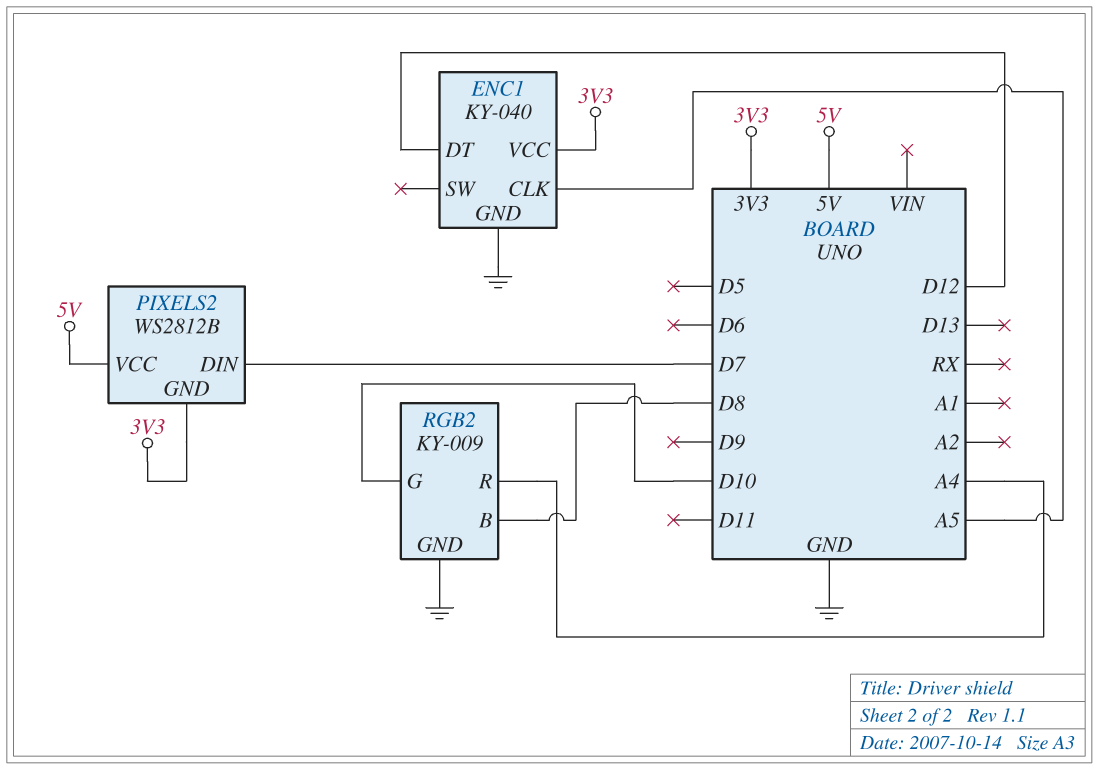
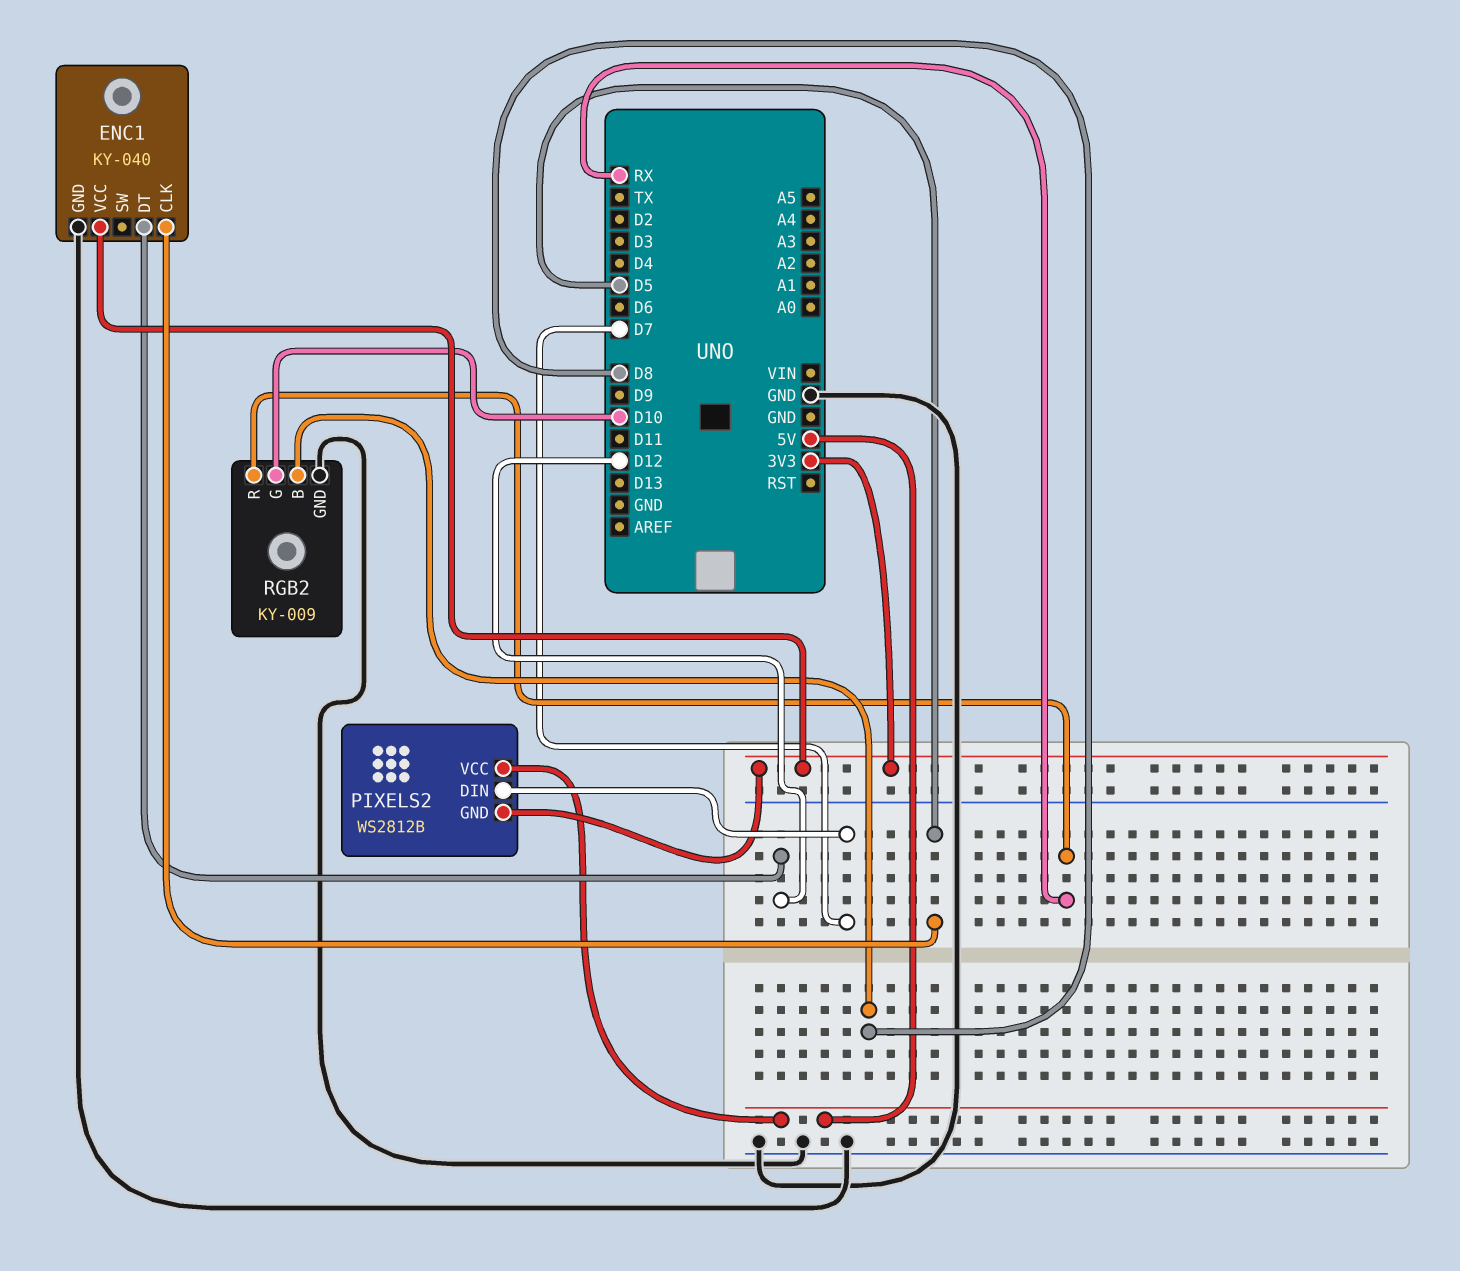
ENC1 pin CLK: A5 -> D5
RGB2 pin R: A4 -> RX

